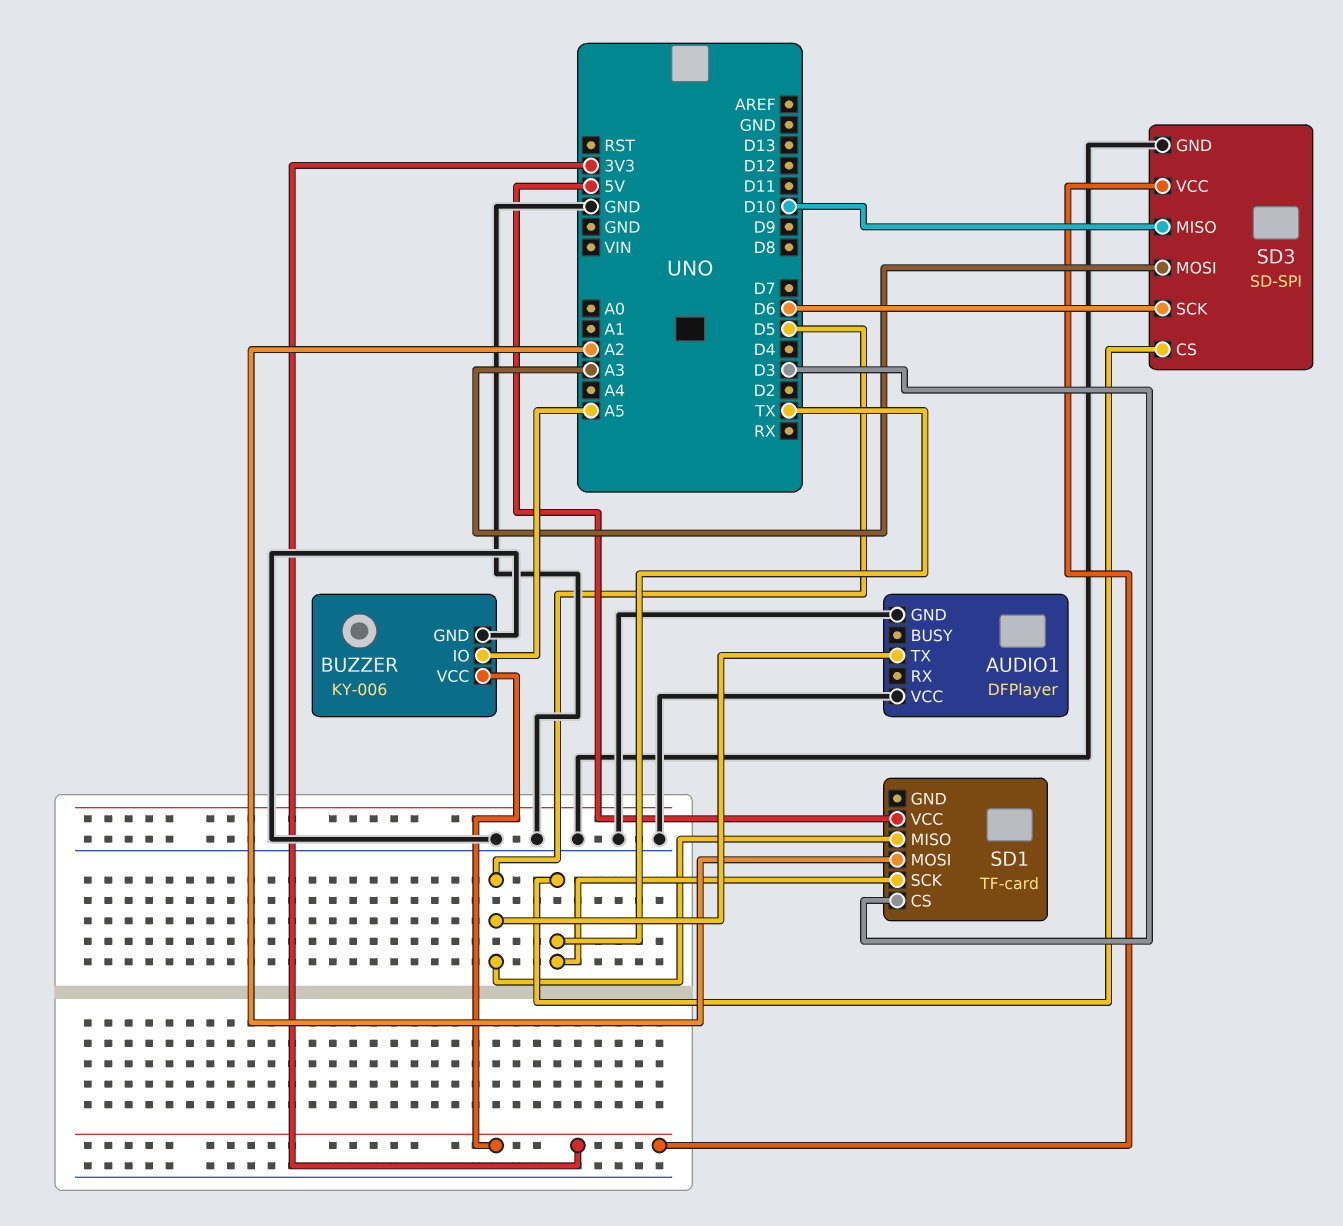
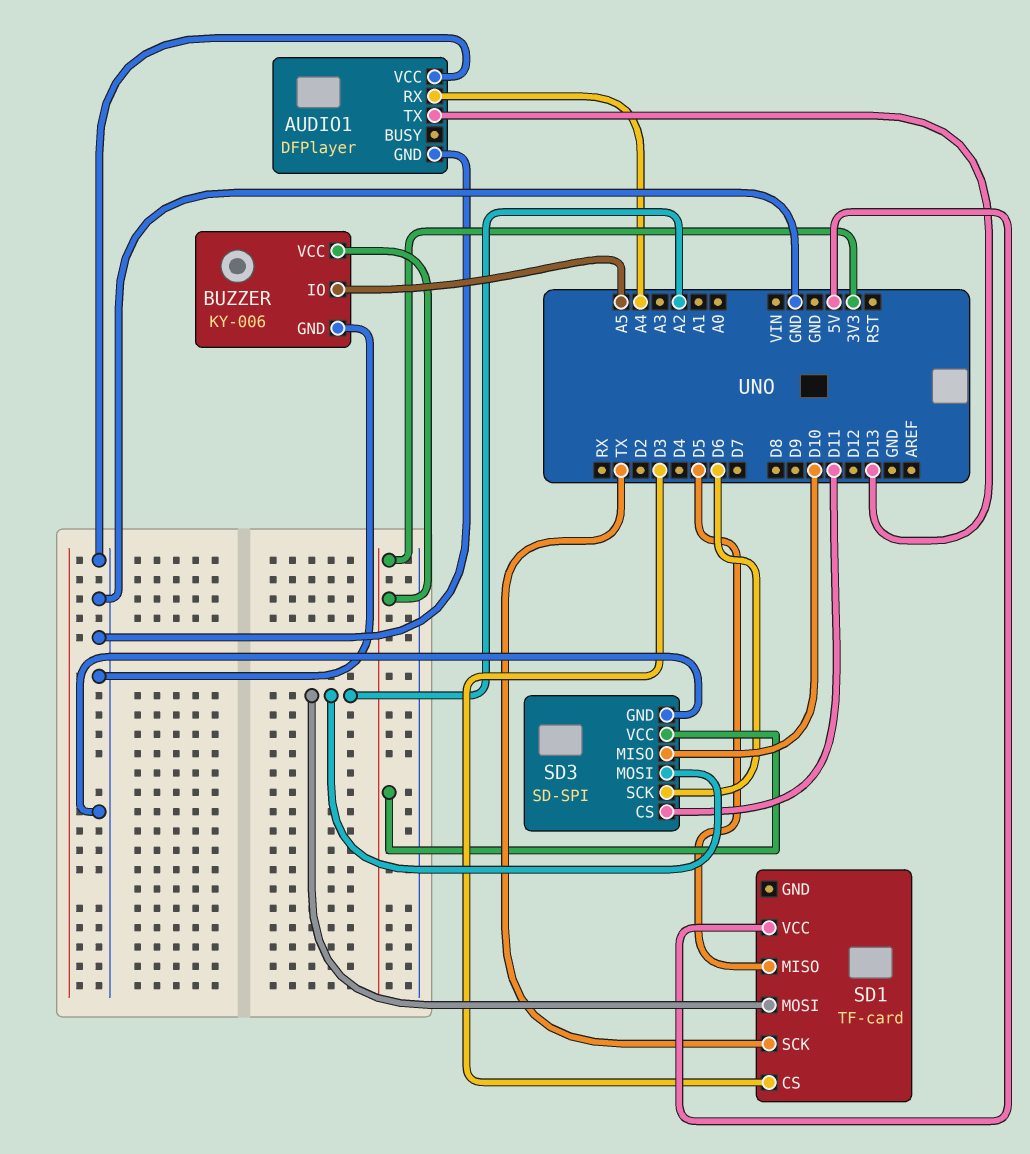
AUDIO1 pin RX: none -> A4
AUDIO1 pin TX: D5 -> D13
SD3 pin CS: TX -> D11
SD3 pin MOSI: A3 -> A2

